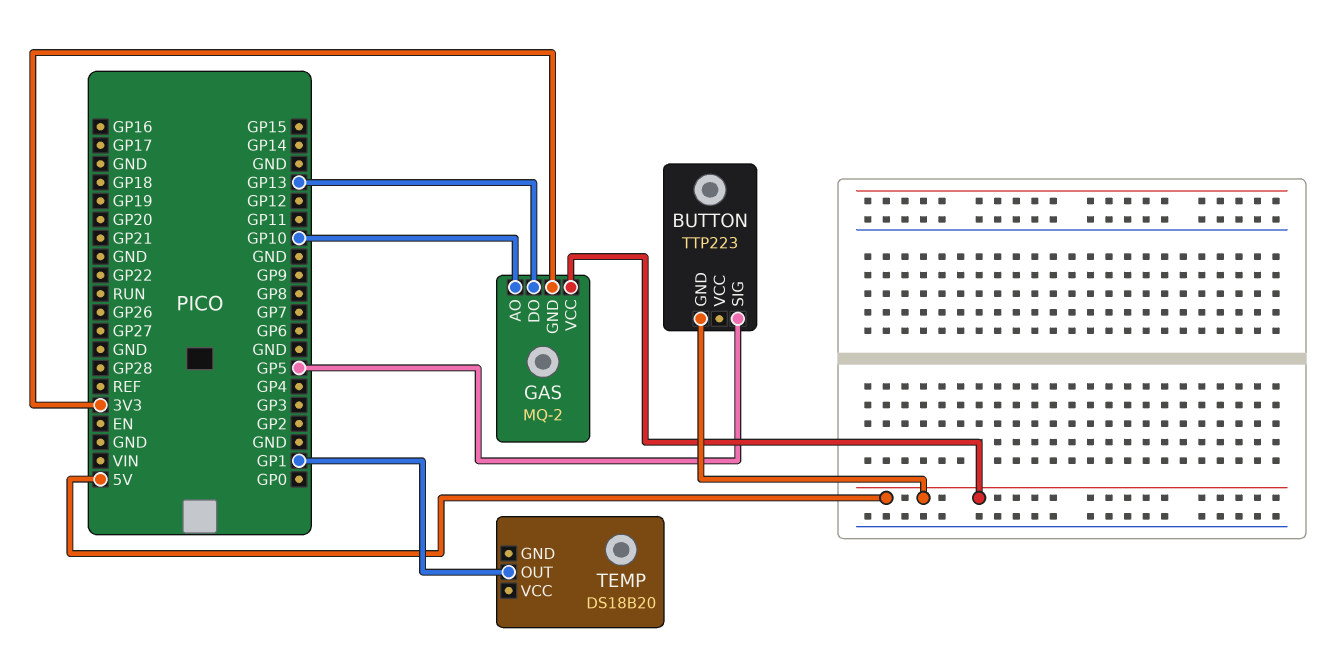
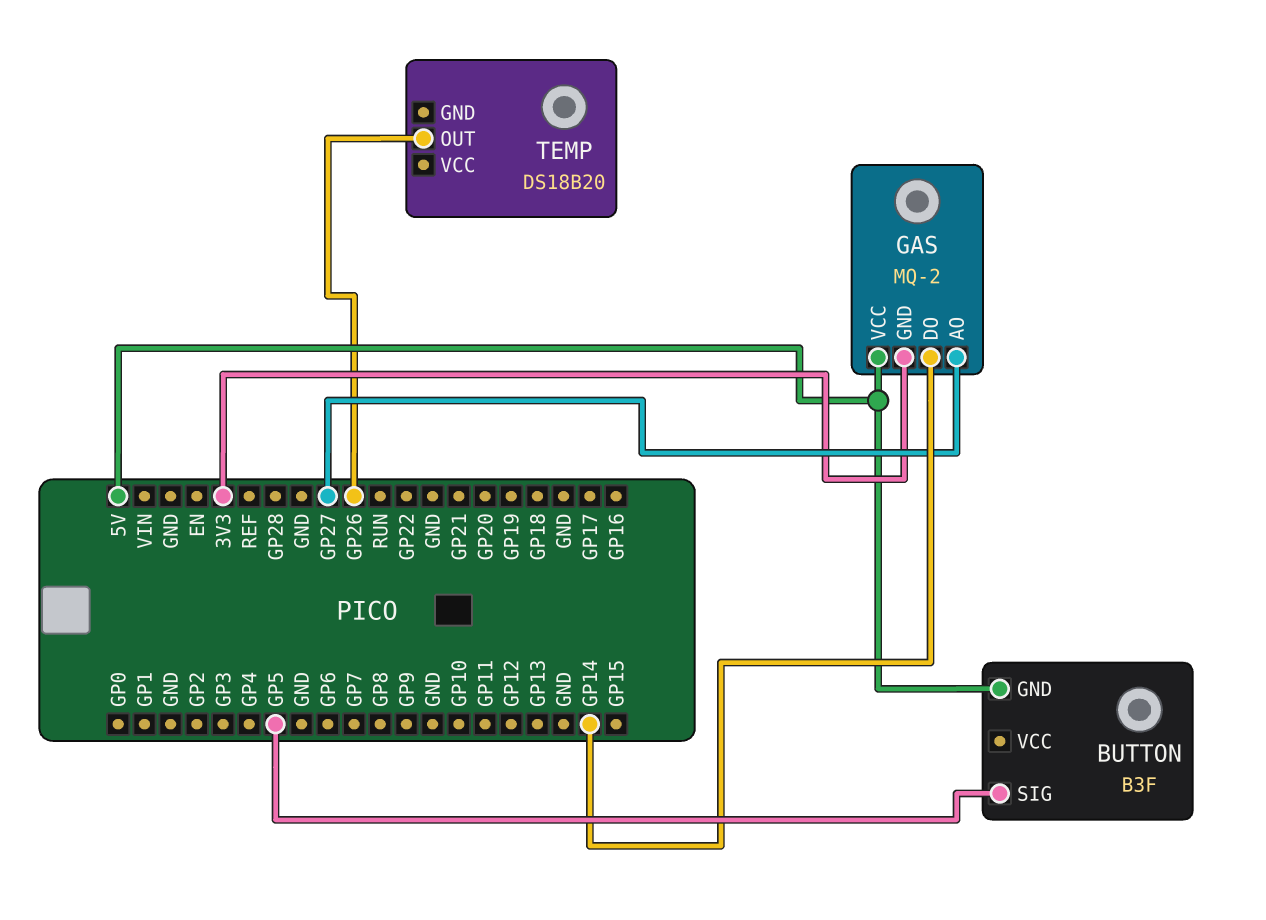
BUTTON: TTP223 -> B3F
GAS pin AO: GP10 -> GP27
GAS pin DO: GP13 -> GP14
TEMP pin OUT: GP1 -> GP26

